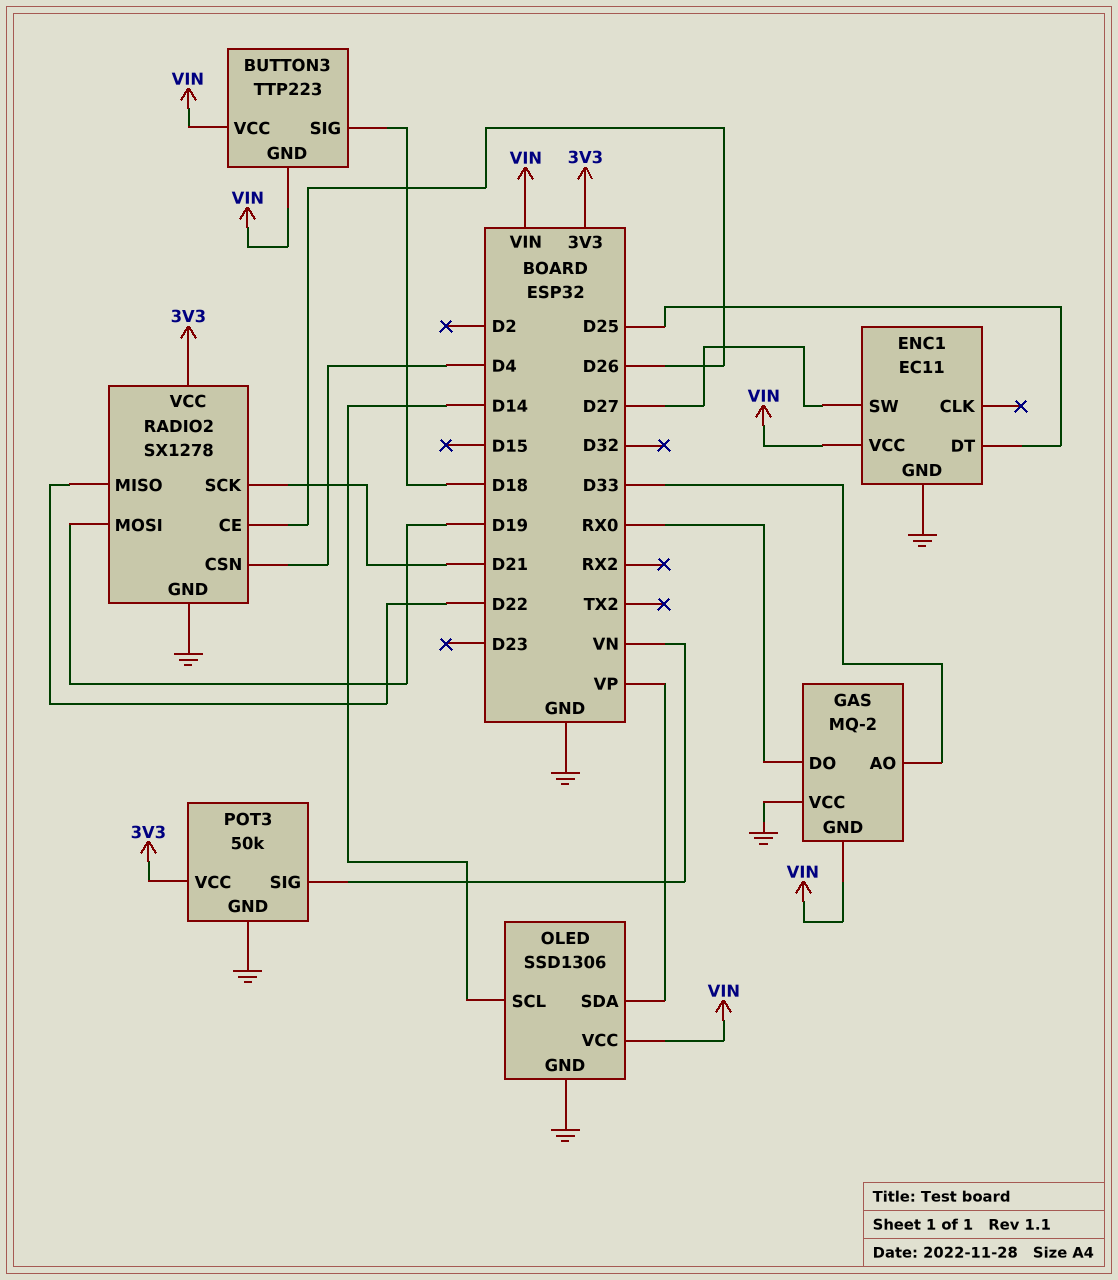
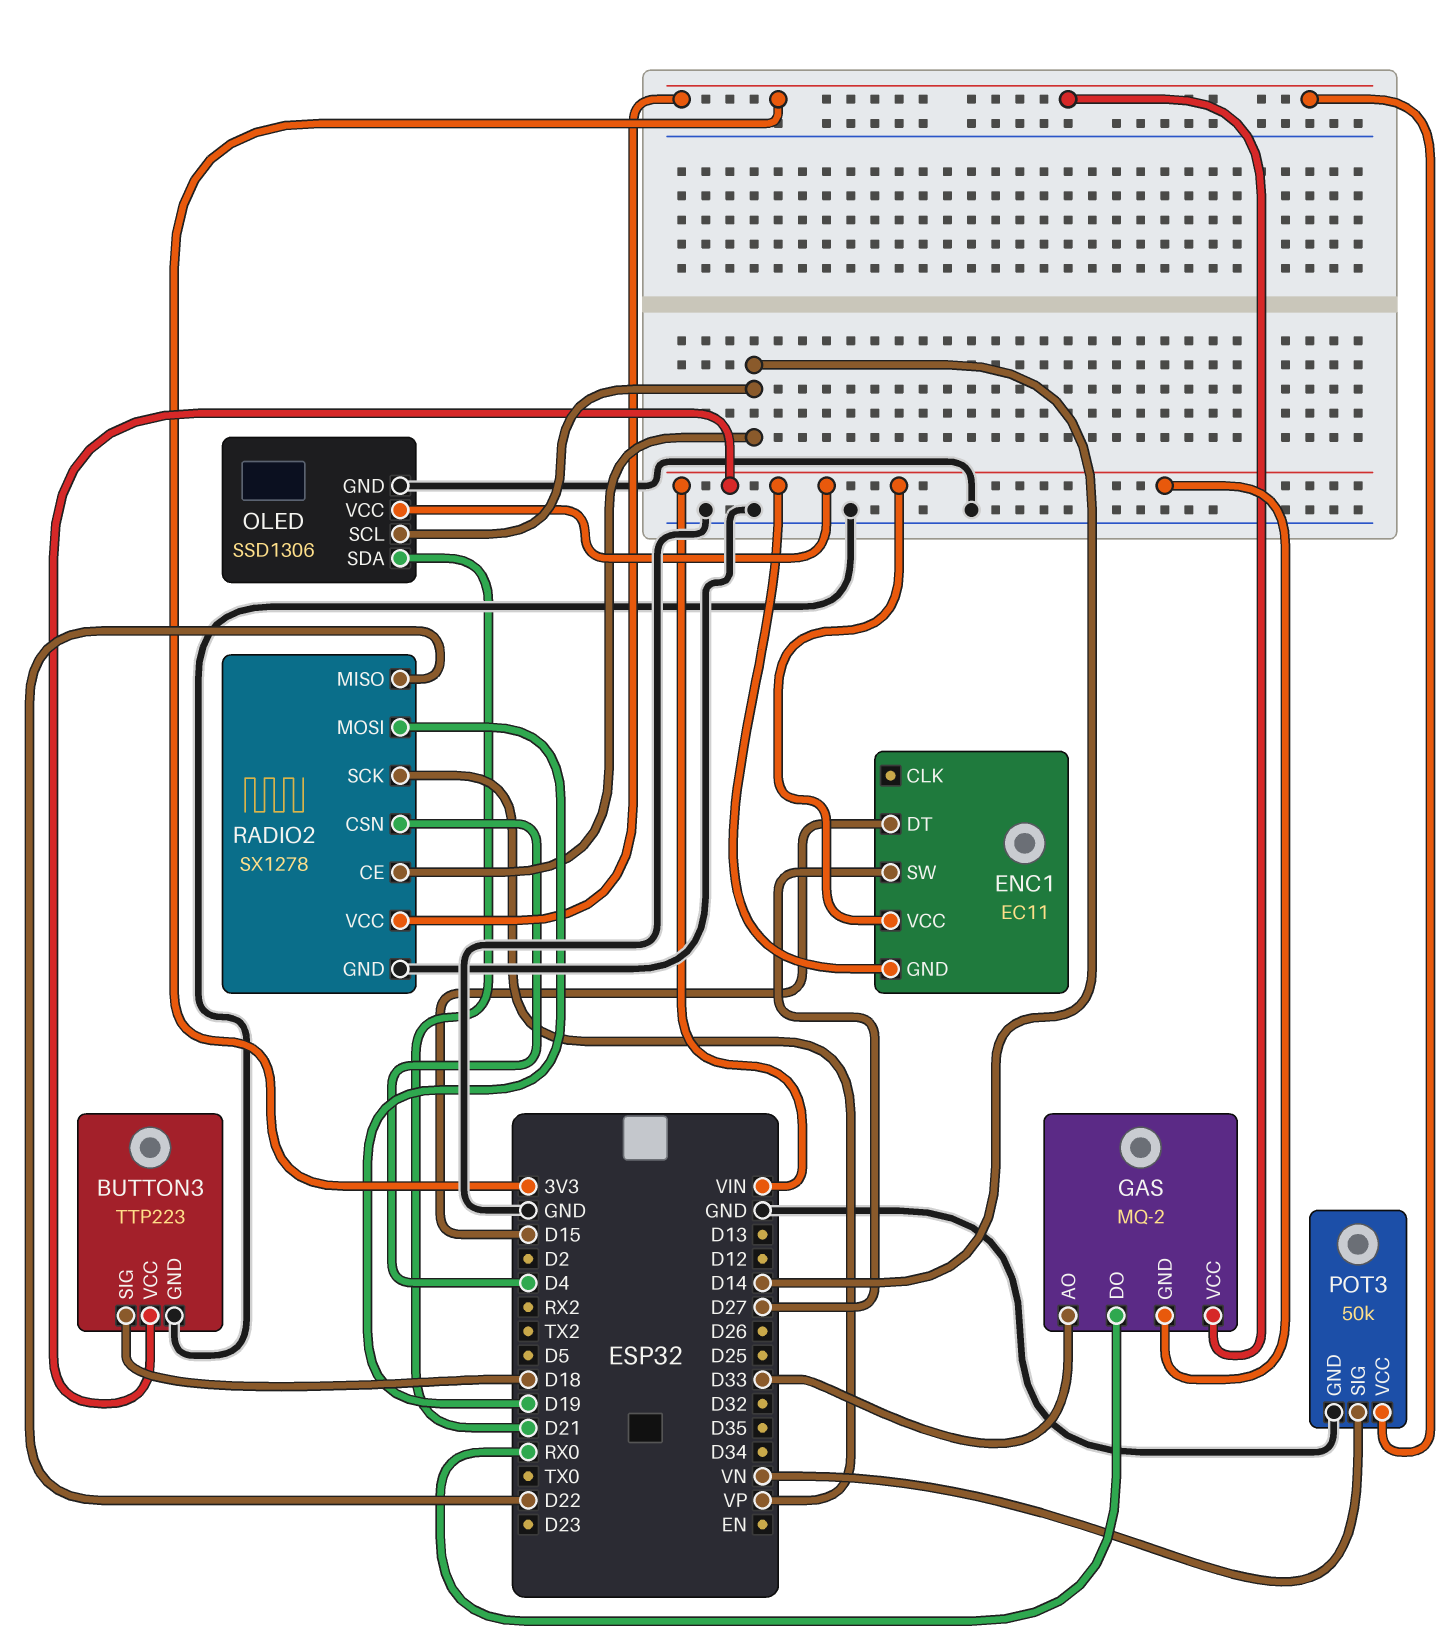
BUTTON3 pin GND: VIN -> GND
ENC1 pin DT: D25 -> D15
ENC1 pin GND: GND -> VIN
GAS pin VCC: GND -> 3V3
OLED pin SDA: VP -> D21
RADIO2 pin CE: D26 -> D14
RADIO2 pin SCK: D21 -> VP

